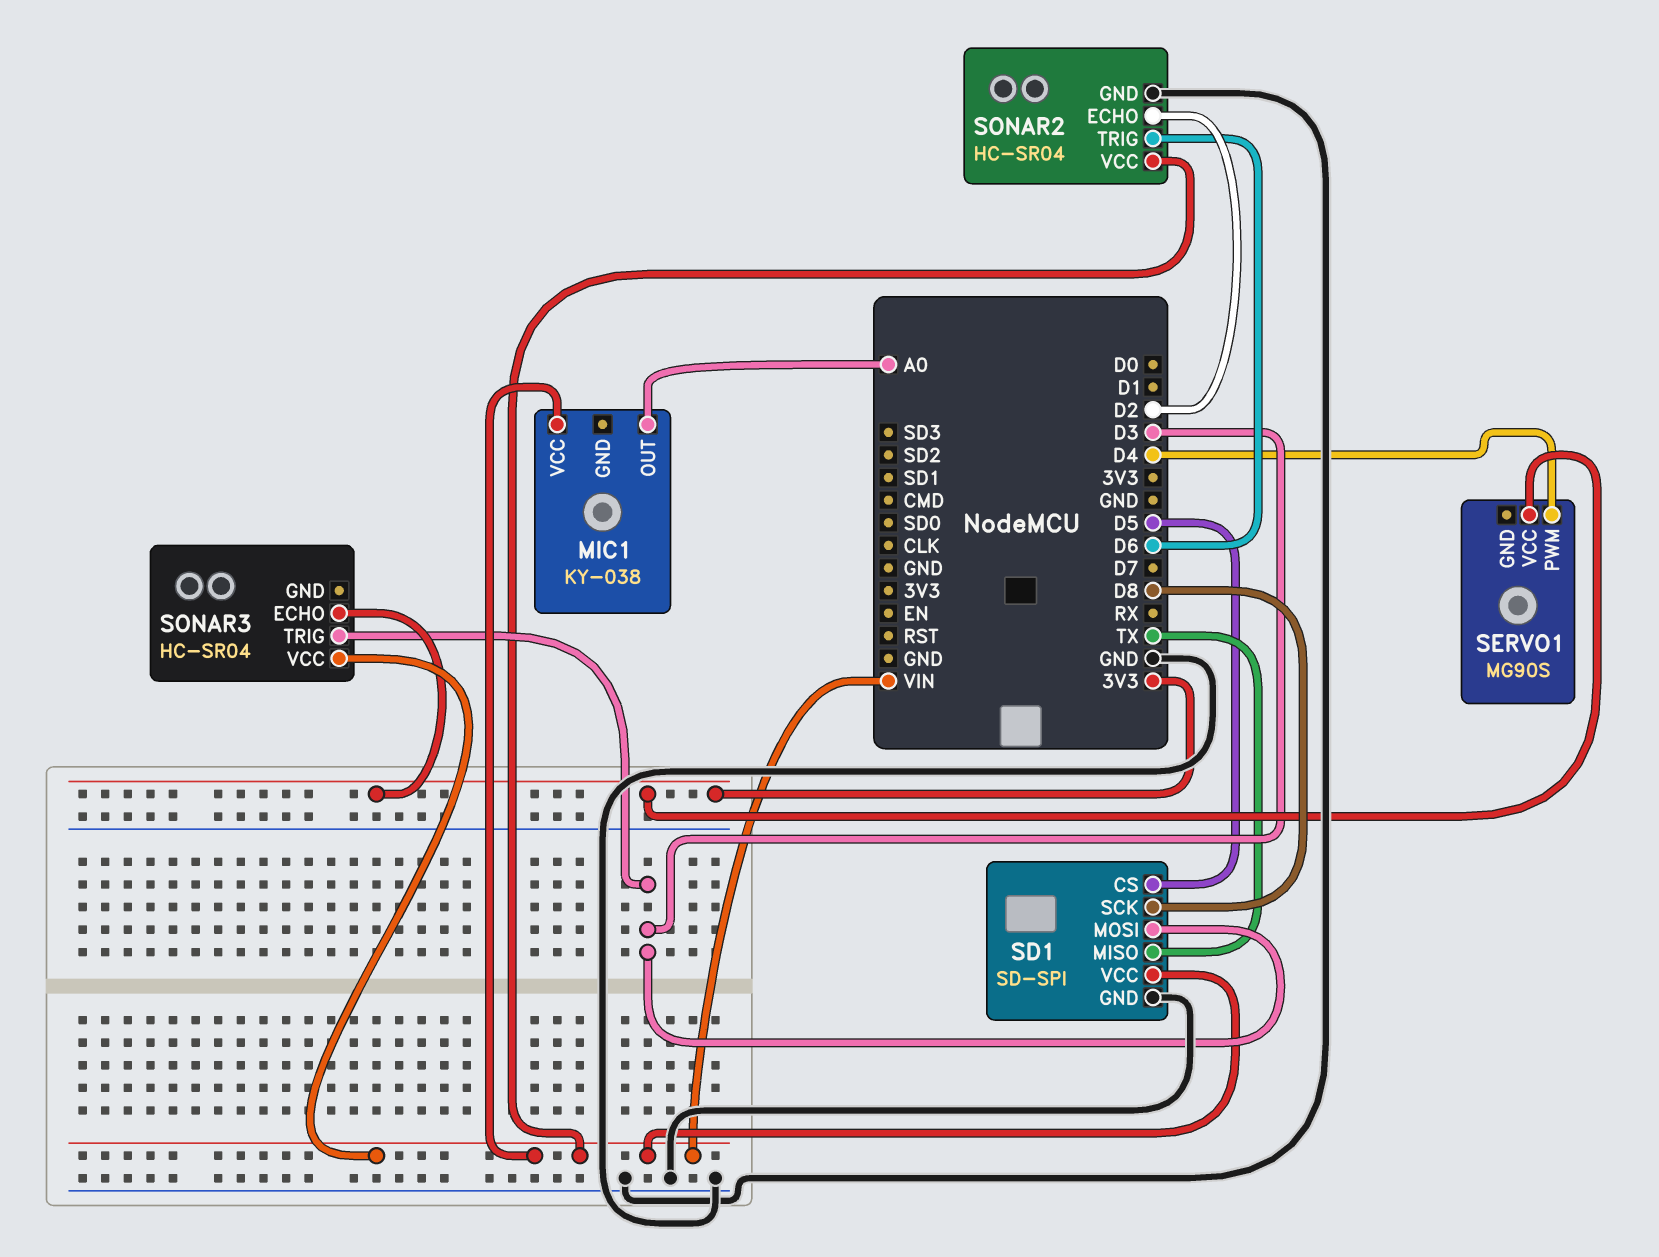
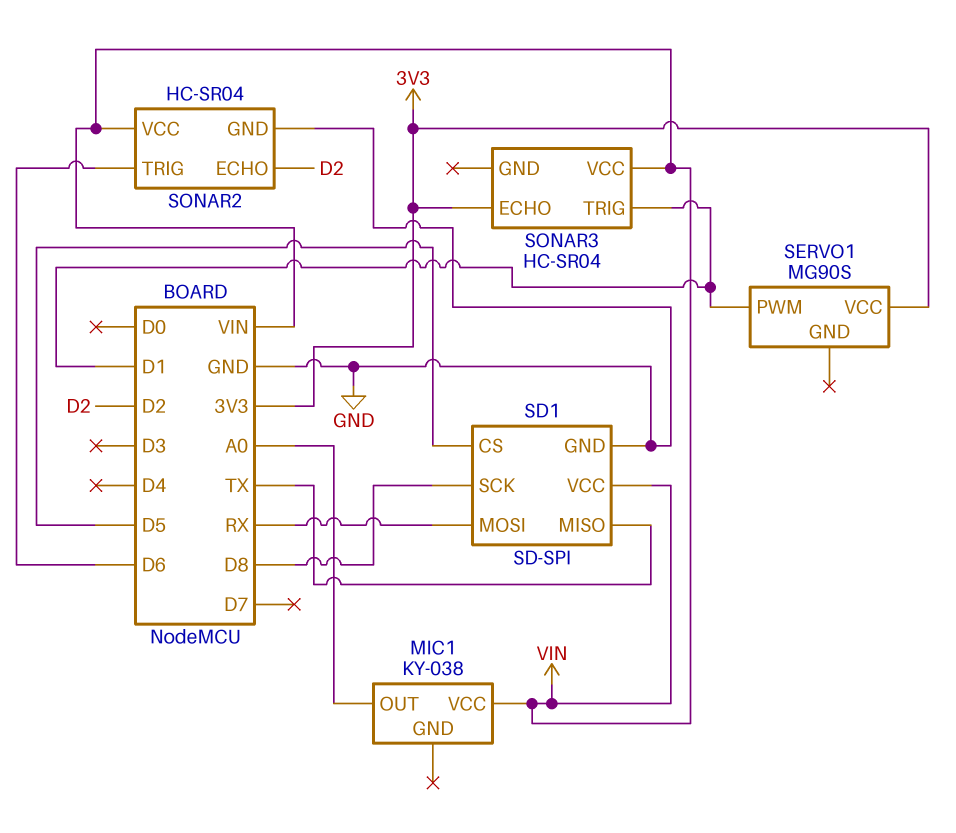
SD1 pin MOSI: D3 -> RX
SERVO1 pin PWM: D4 -> D1
SONAR3 pin TRIG: D3 -> D1

